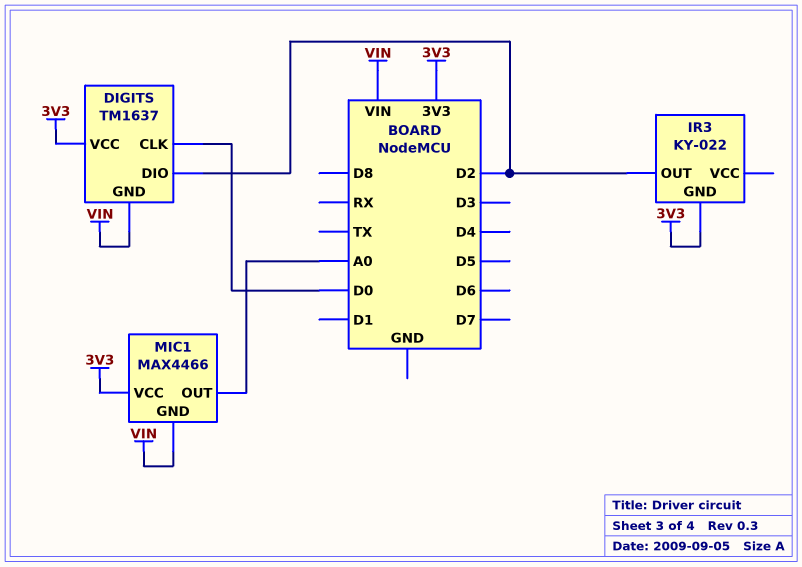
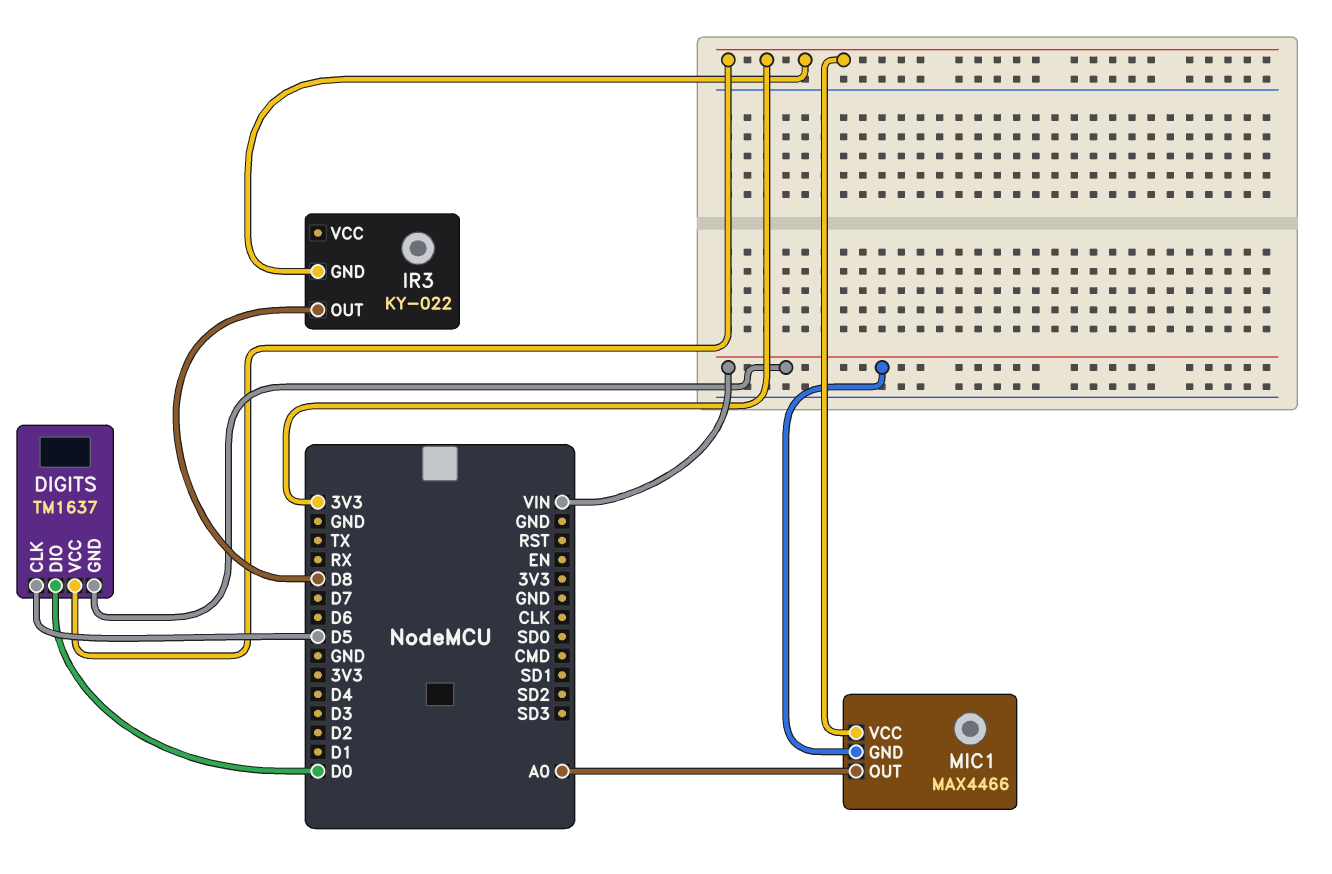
DIGITS pin CLK: D0 -> D5
DIGITS pin DIO: D2 -> D0
IR3 pin OUT: D2 -> D8

